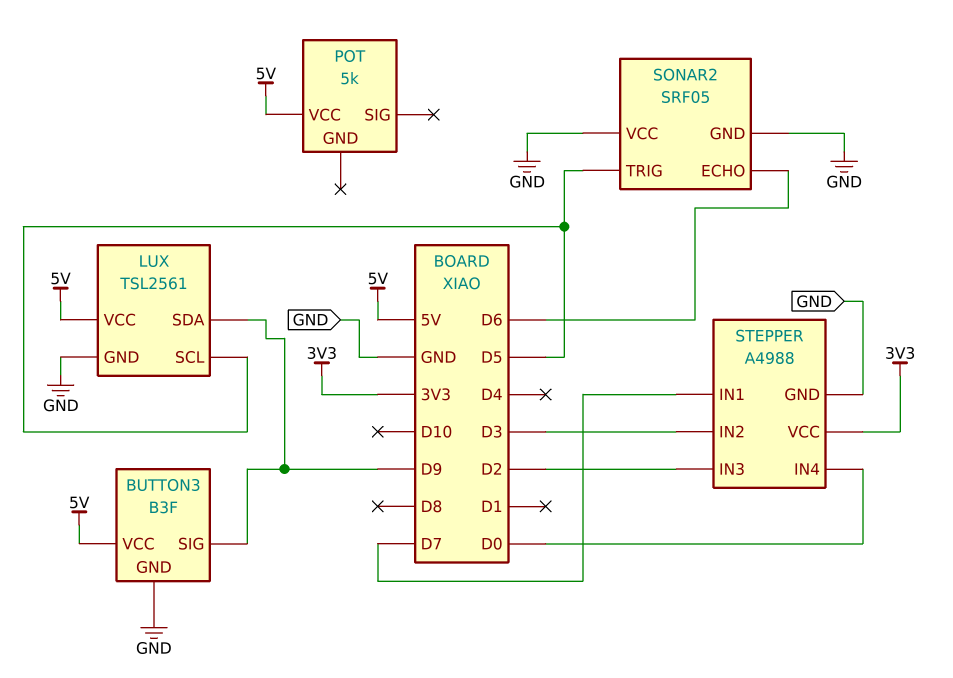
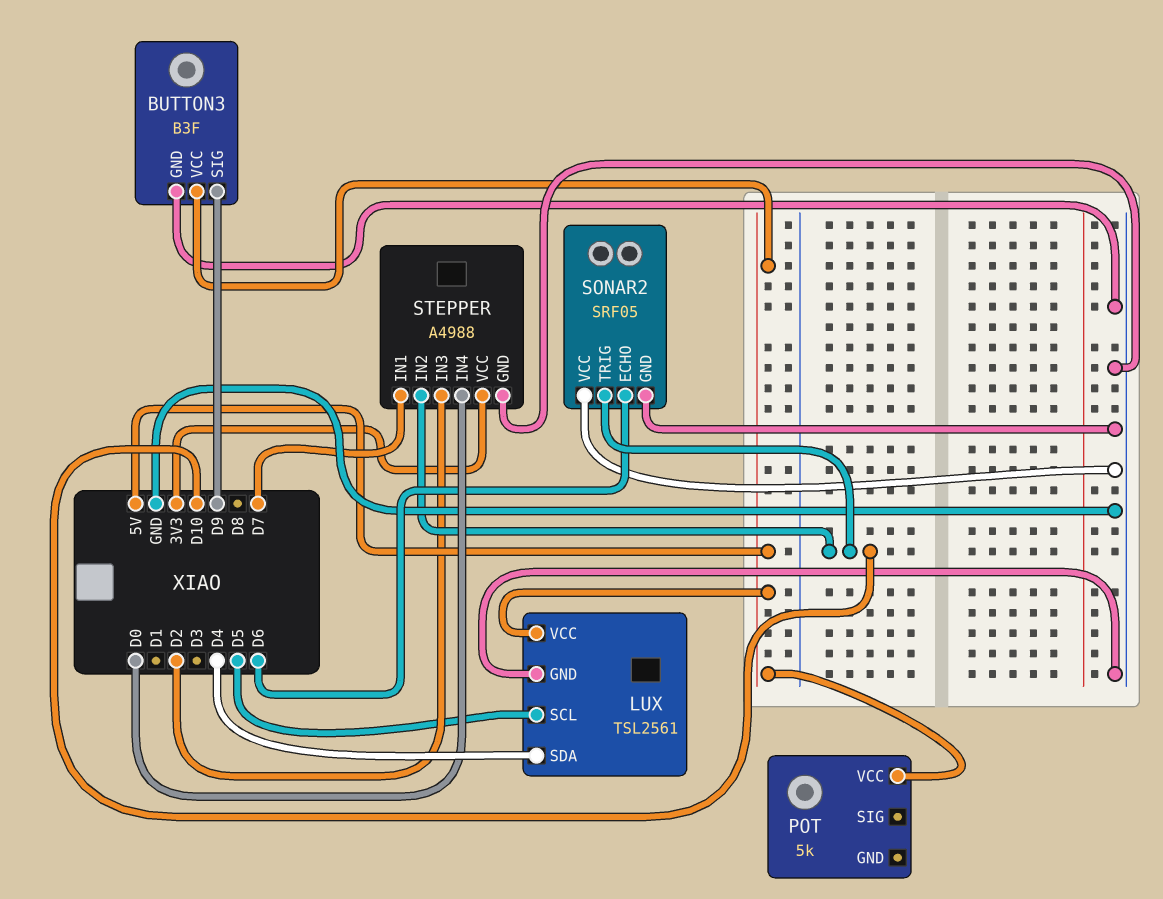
LUX pin SDA: D9 -> D4
SONAR2 pin TRIG: D5 -> D10
STEPPER pin IN2: D3 -> D10

